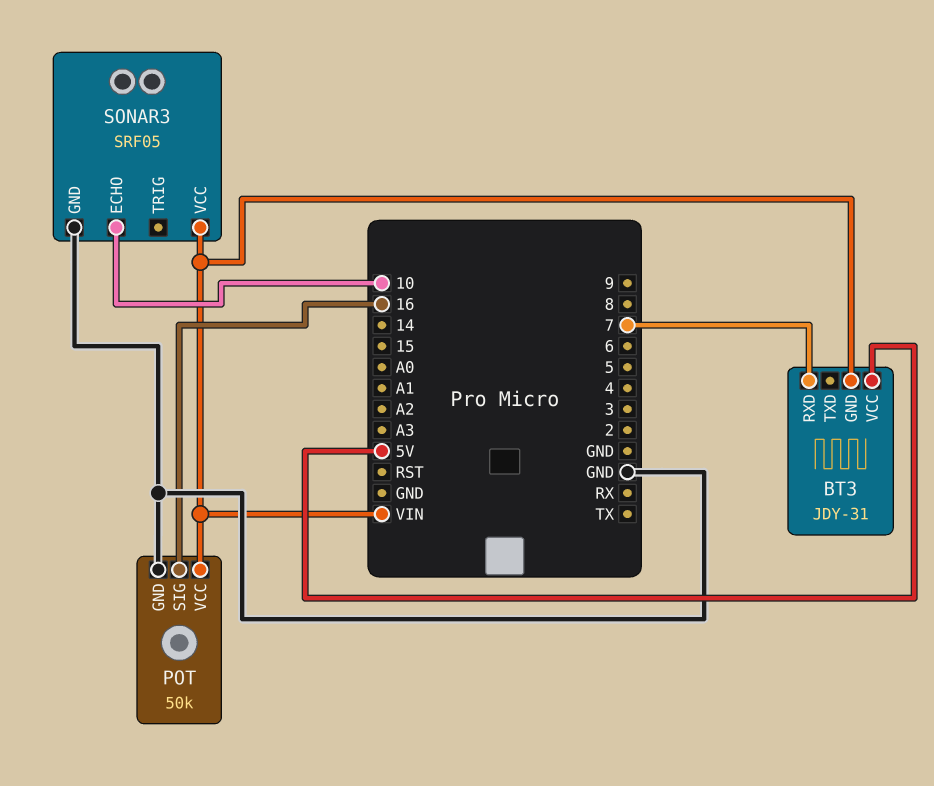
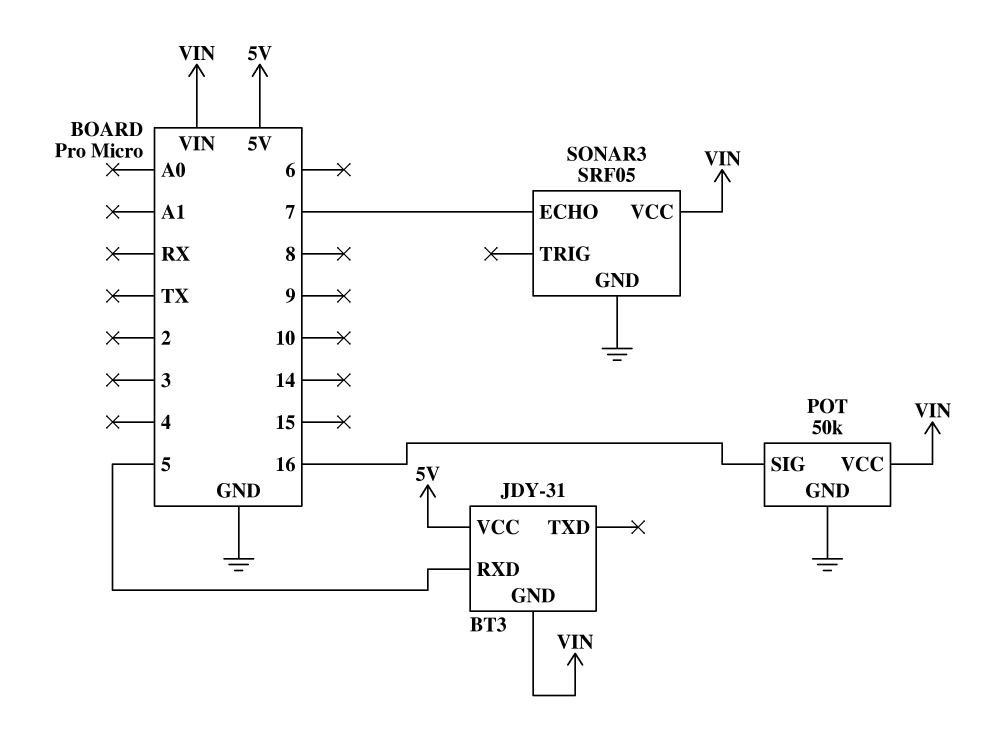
BT3 pin RXD: 7 -> 5
SONAR3 pin ECHO: 10 -> 7

